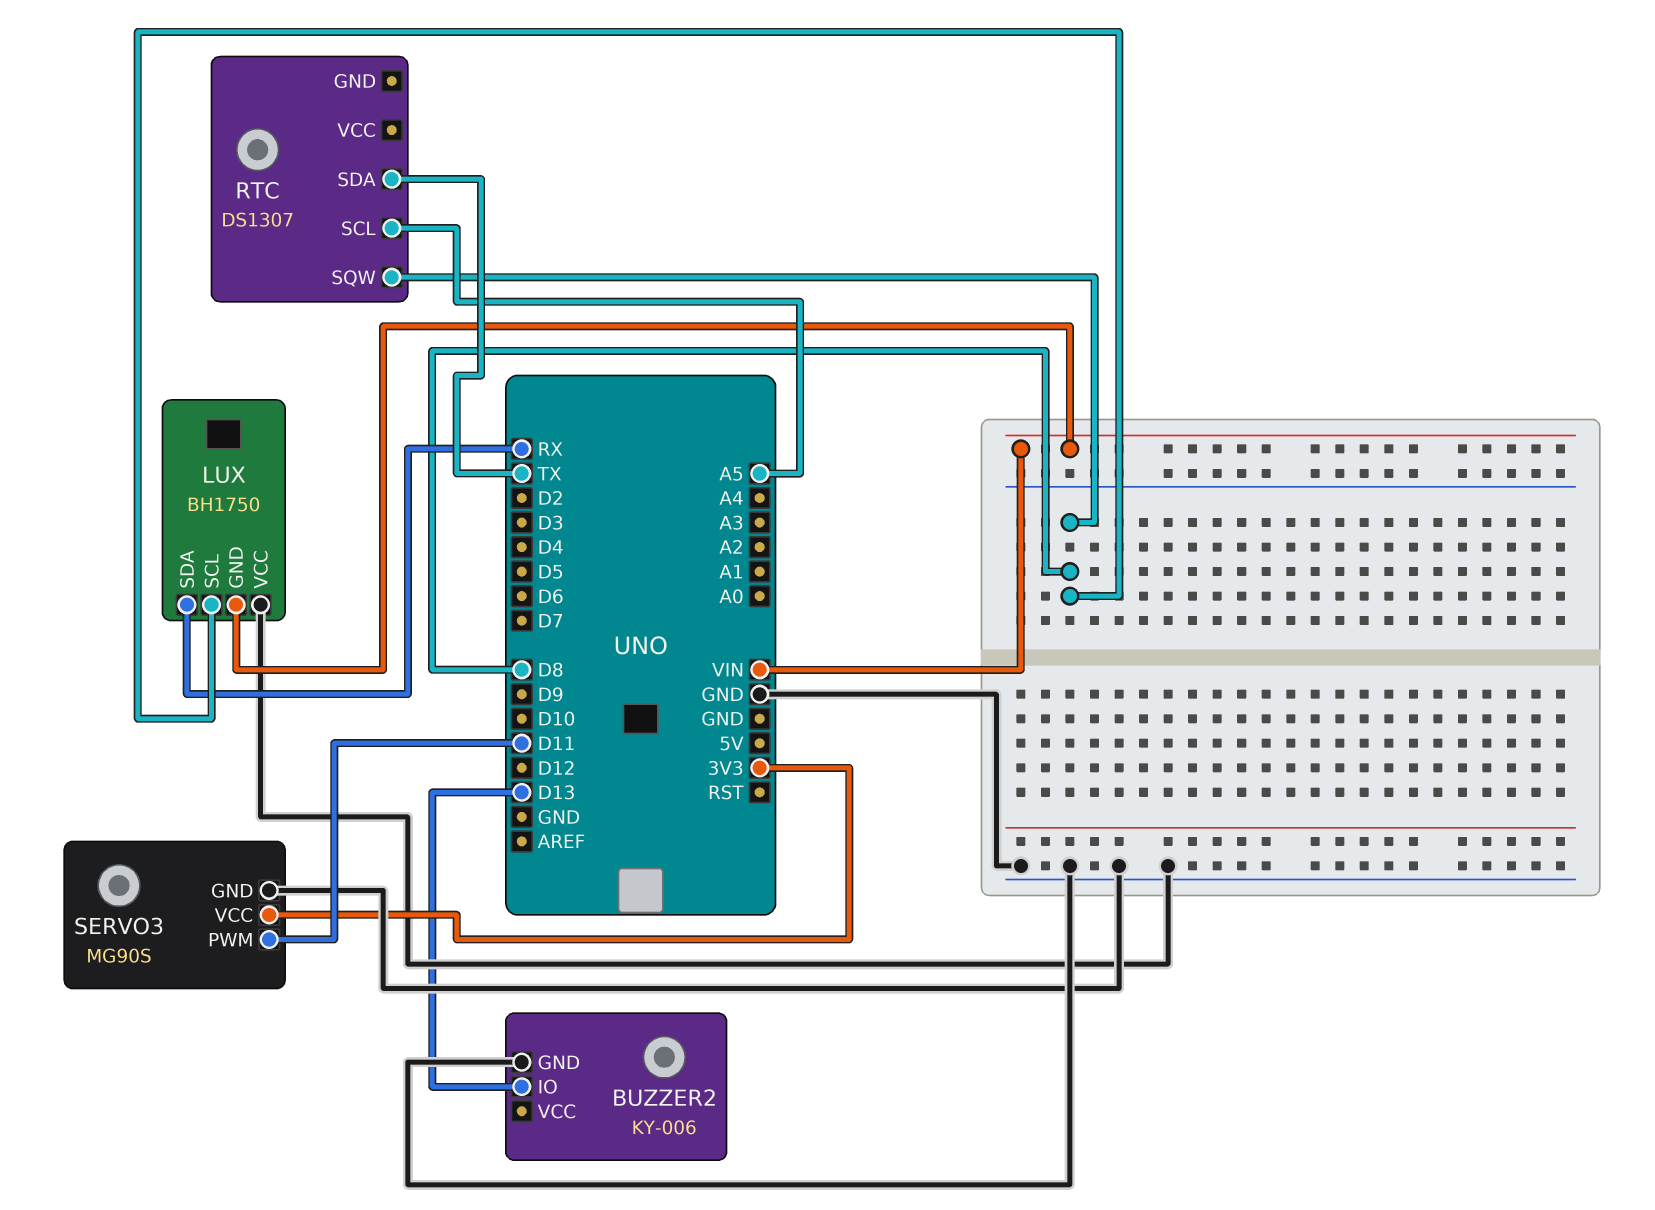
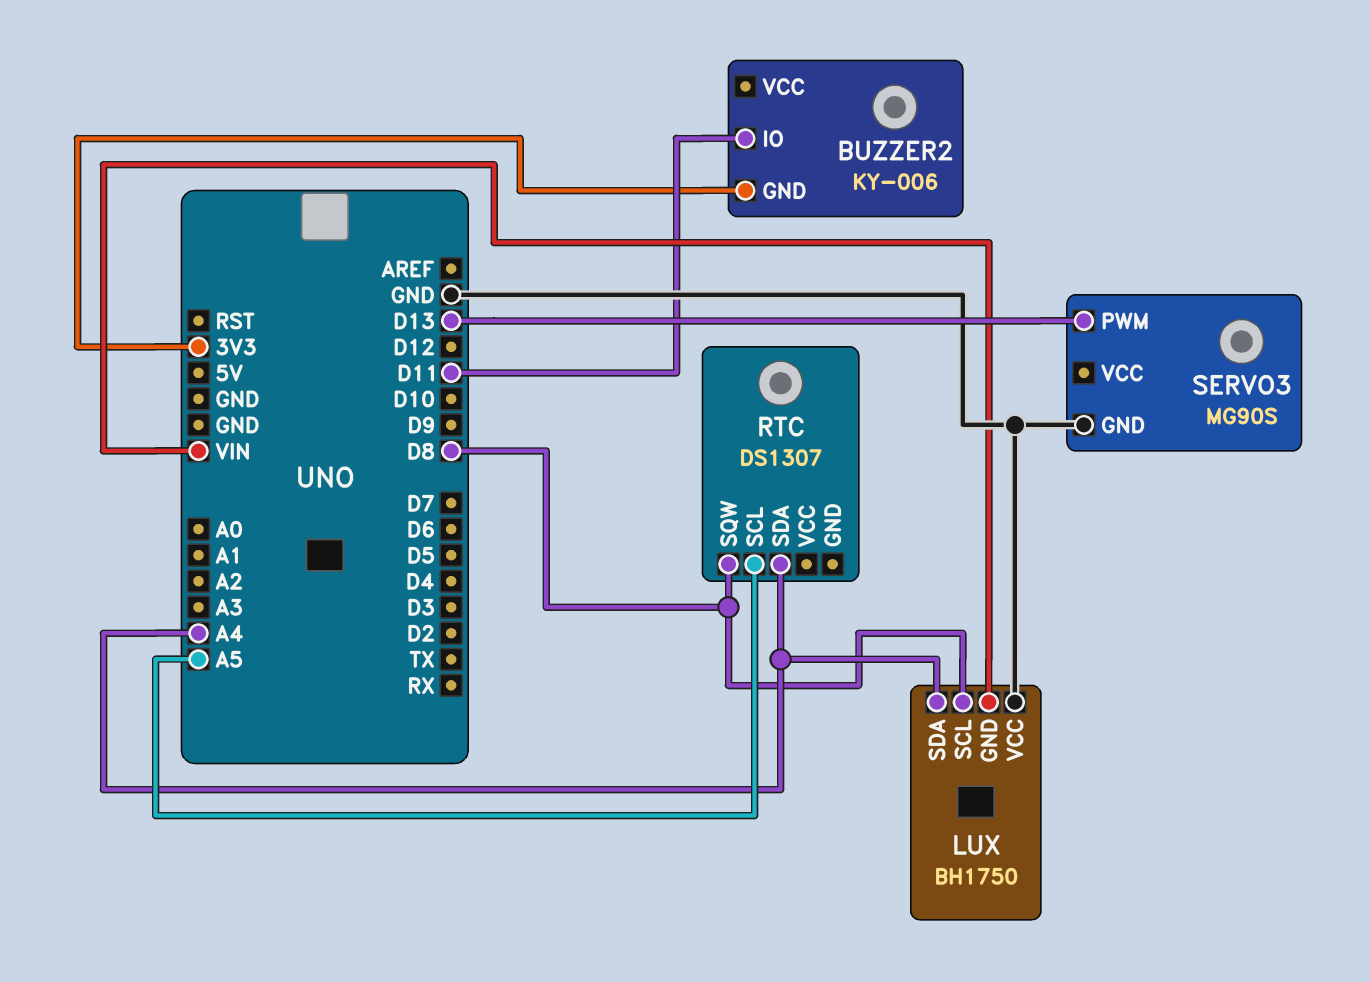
BUZZER2 pin GND: GND -> 3V3
BUZZER2 pin IO: D13 -> D11
LUX pin SDA: RX -> A4
RTC pin SDA: TX -> A4
SERVO3 pin PWM: D11 -> D13
SERVO3 pin VCC: 3V3 -> none

